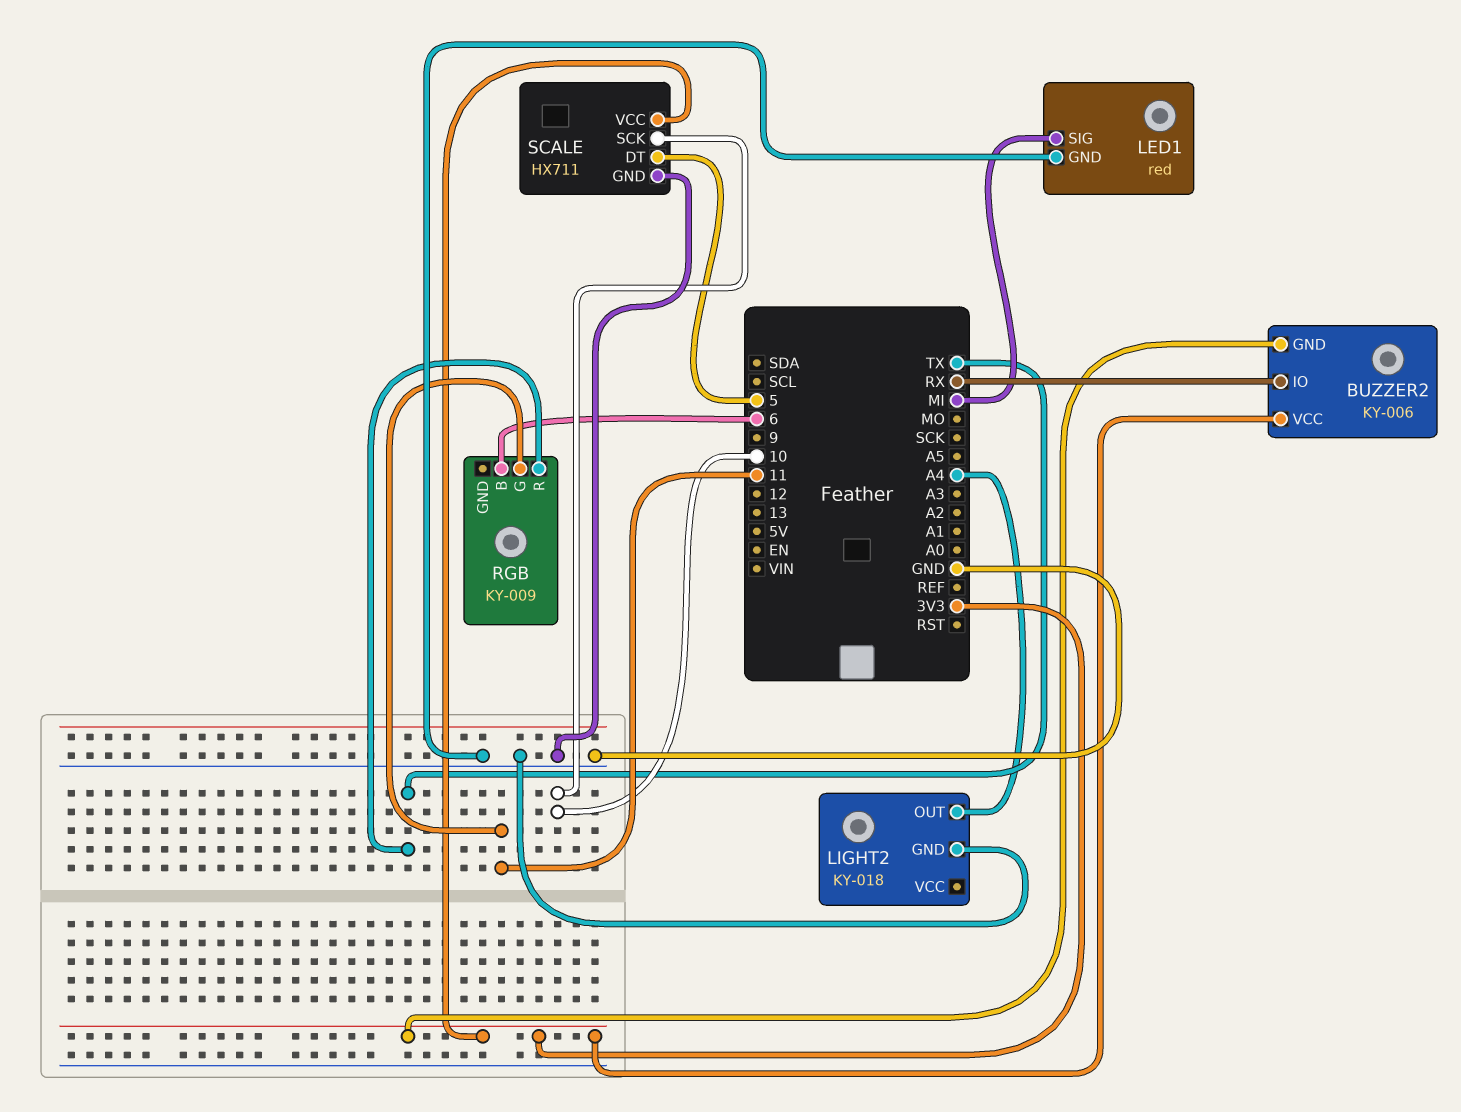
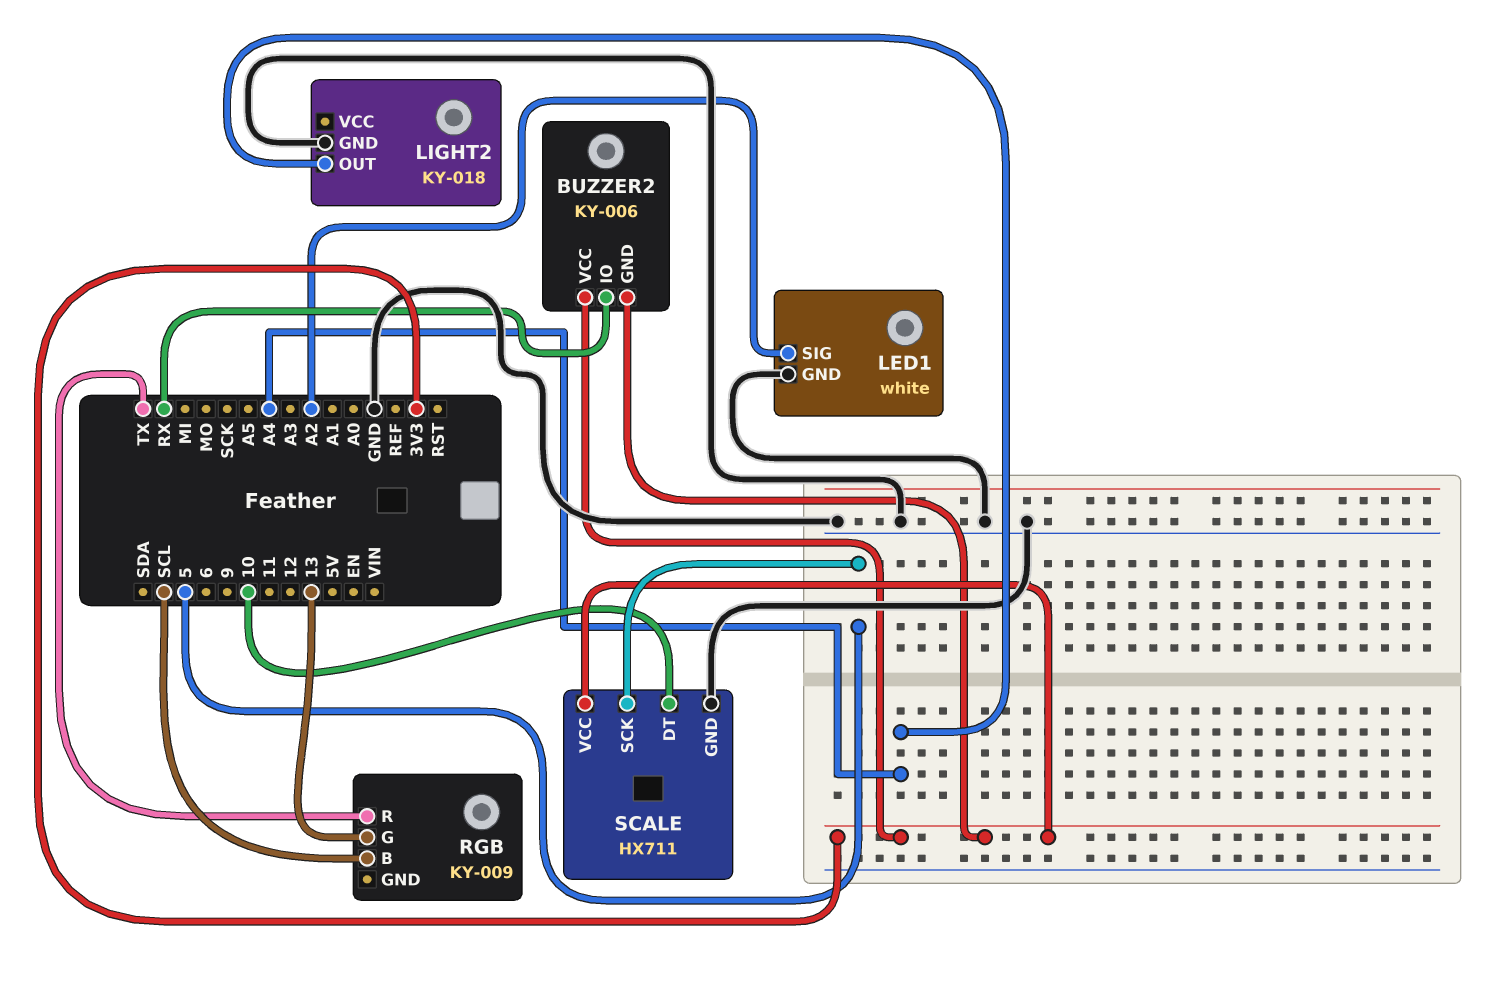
LED1: red -> white
LED1 pin SIG: MI -> A2
RGB pin B: 6 -> SCL
RGB pin G: 11 -> 13
SCALE pin DT: 5 -> 10
SCALE pin SCK: 10 -> 5

